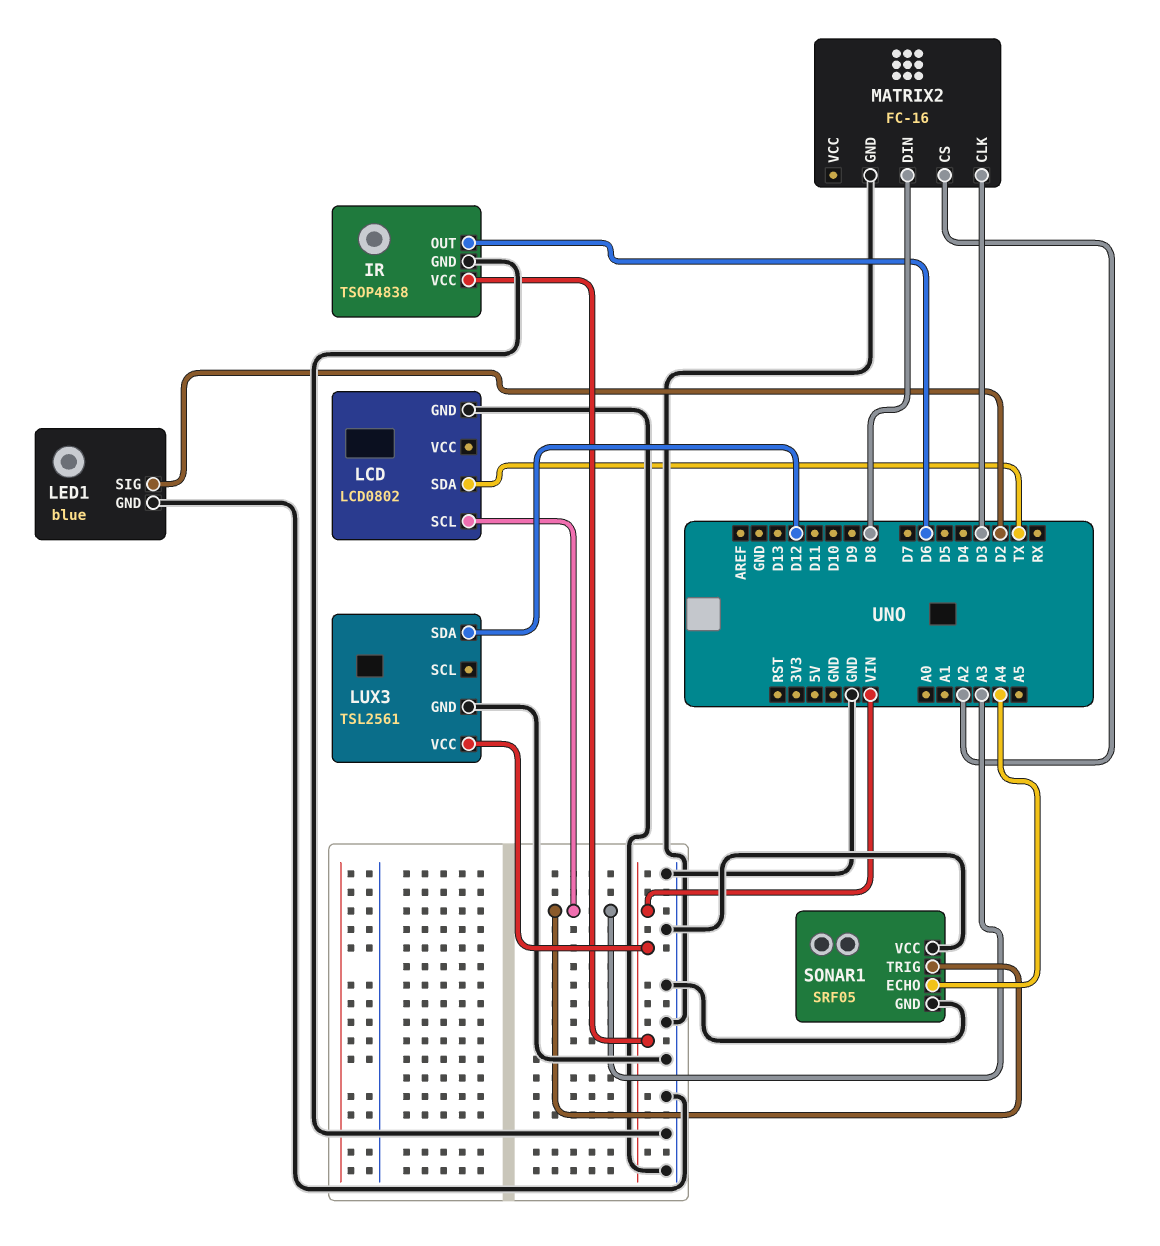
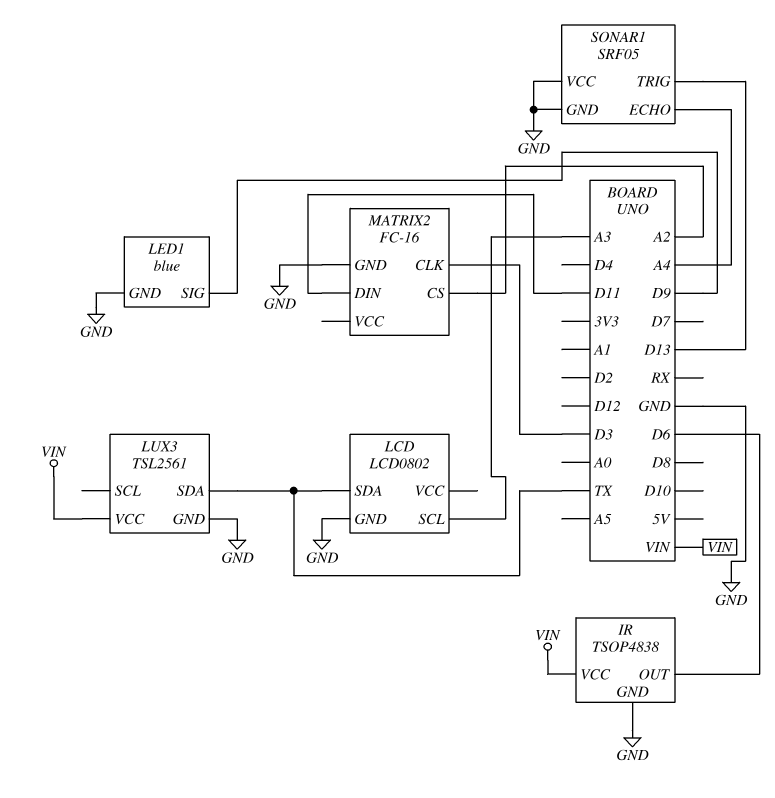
LED1 pin SIG: D2 -> D9
LUX3 pin SDA: D12 -> TX
MATRIX2 pin DIN: D8 -> D11
SONAR1 pin TRIG: A3 -> D13

